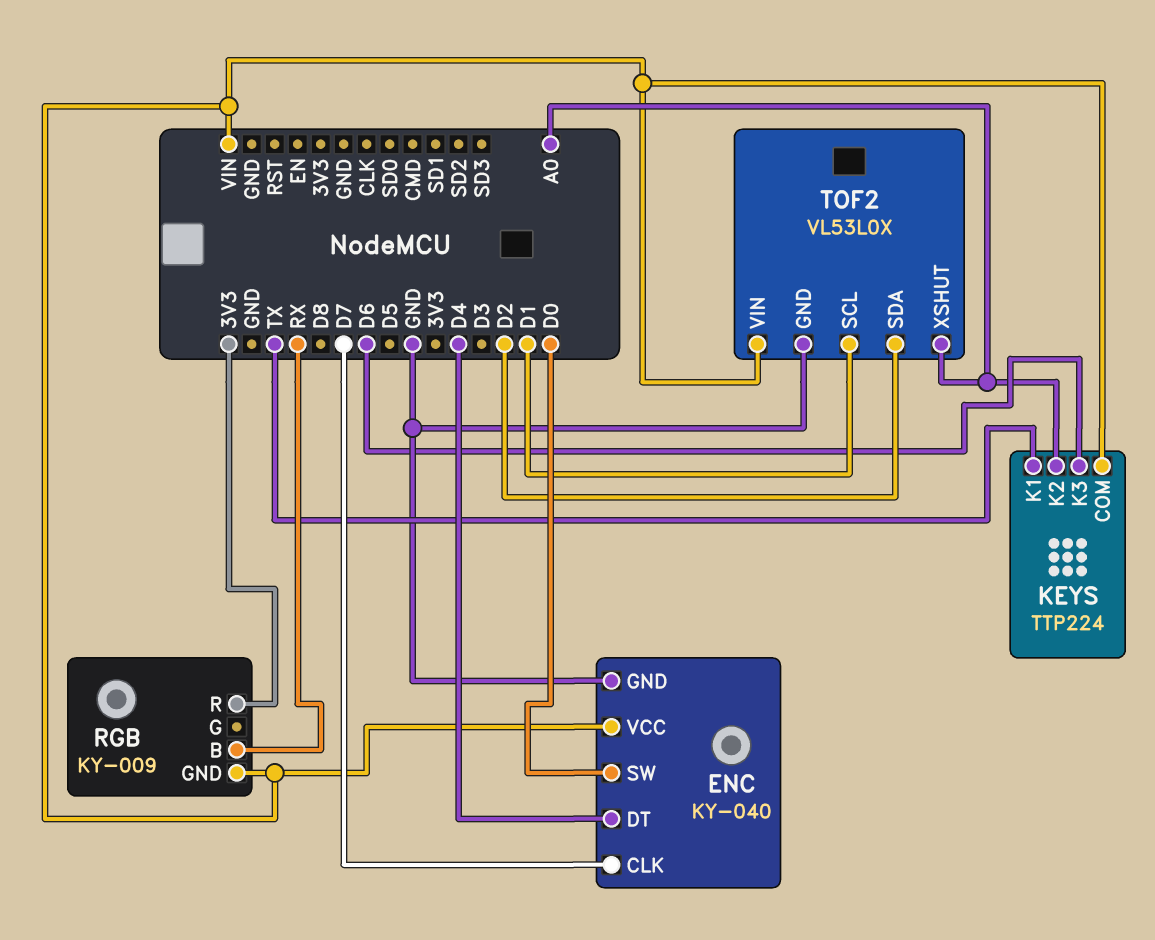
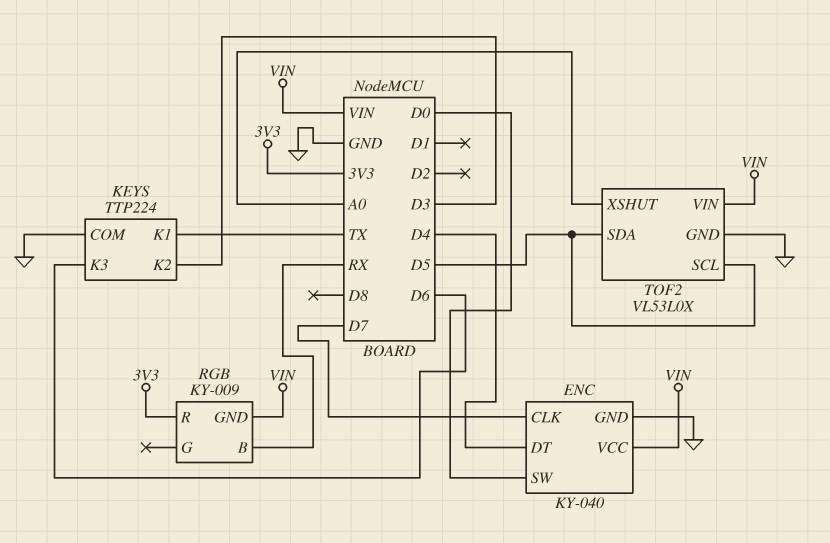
KEYS pin COM: VIN -> GND
KEYS pin K2: A0 -> D3
TOF2 pin SCL: D1 -> D5
TOF2 pin SDA: D2 -> D5

